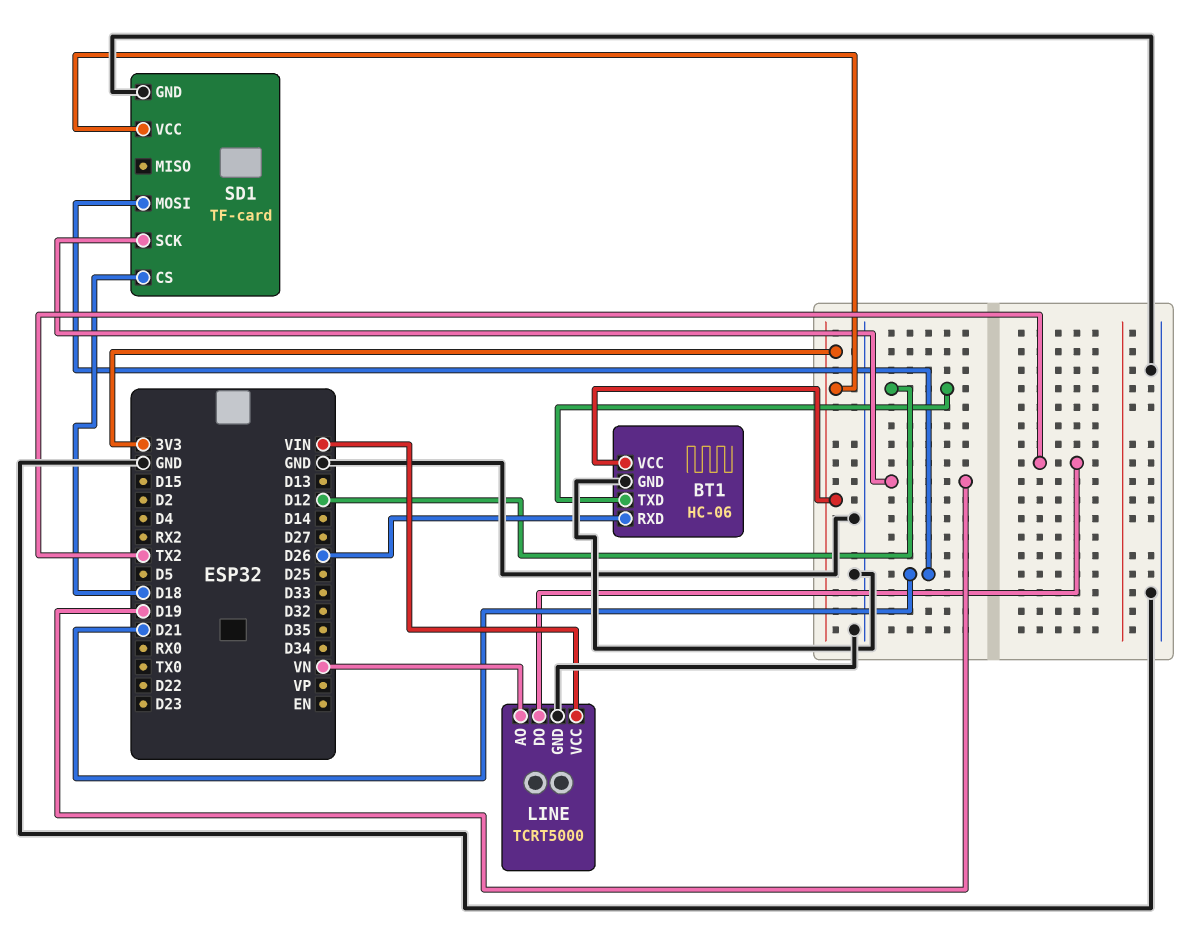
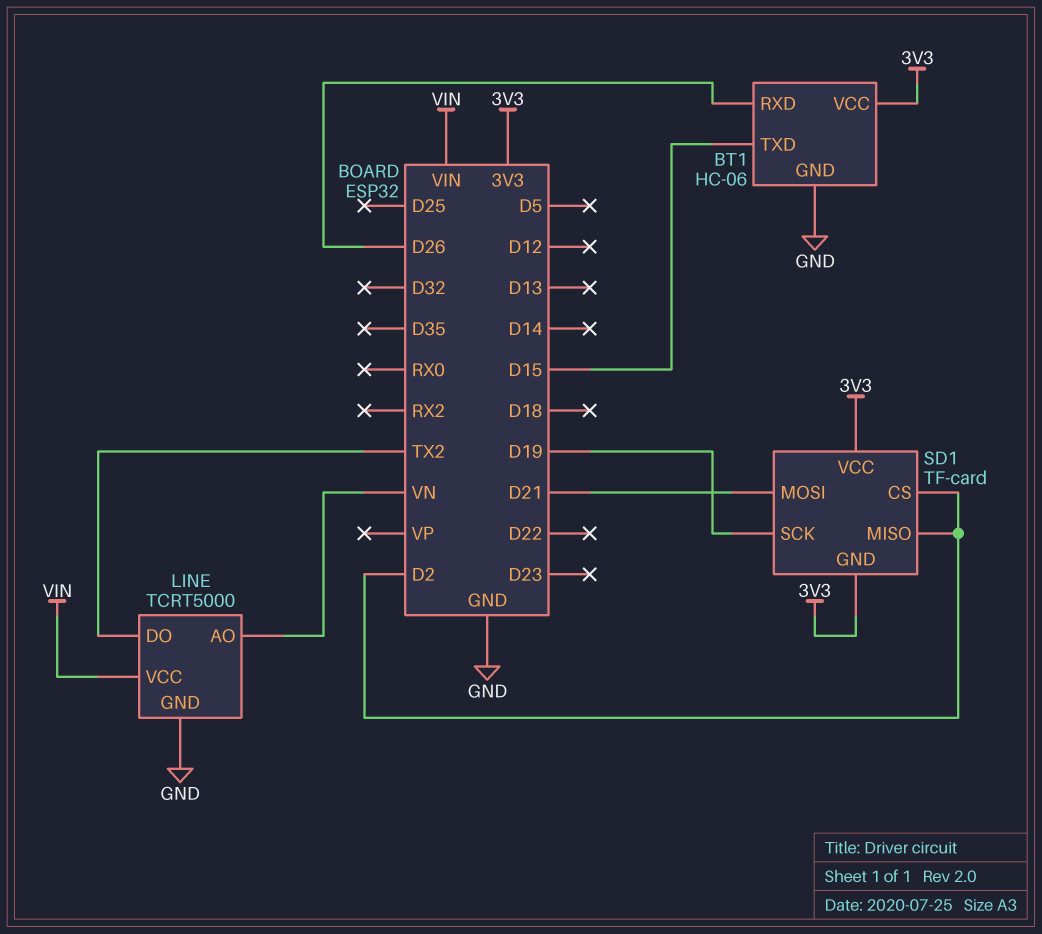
BT1 pin TXD: D12 -> D15
SD1 pin CS: D18 -> D2
SD1 pin GND: GND -> 3V3
SD1 pin MISO: none -> D2

